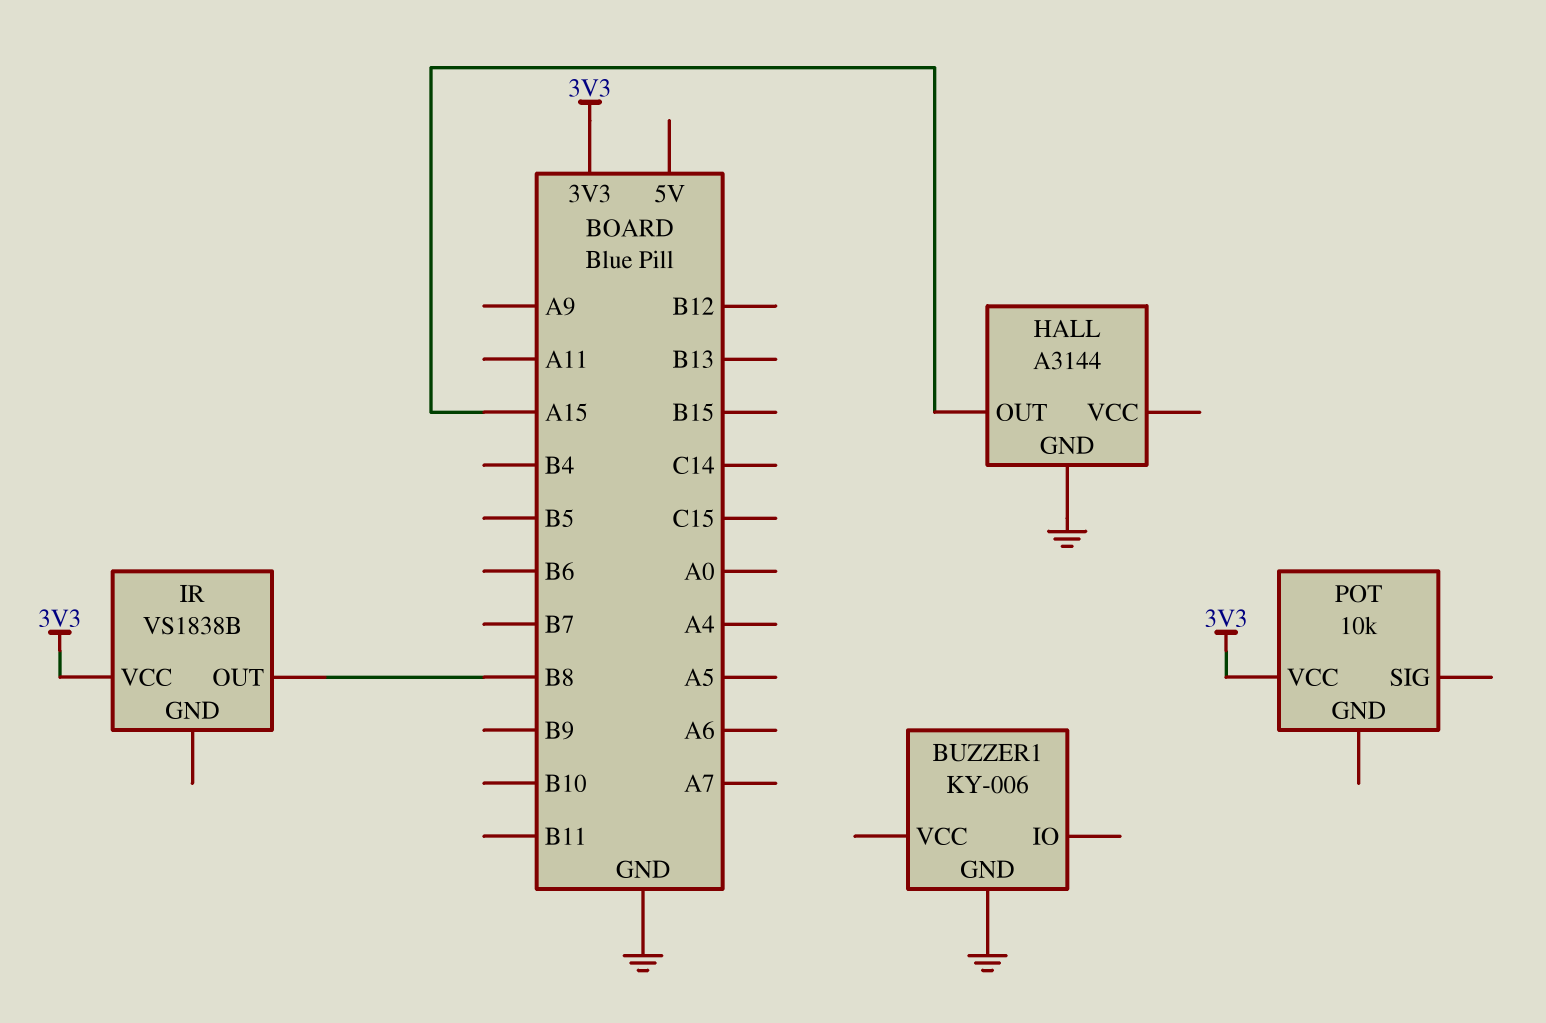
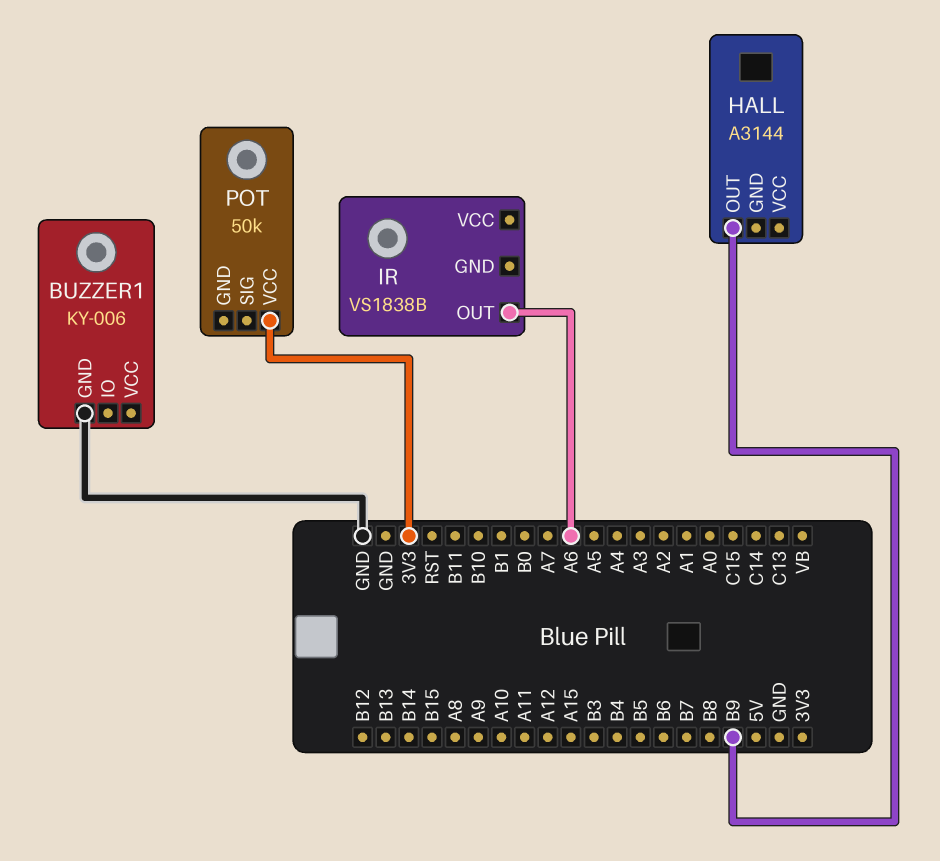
HALL pin GND: GND -> none
HALL pin OUT: A15 -> B9
IR pin OUT: B8 -> A6
IR pin VCC: 3V3 -> none
POT: 10k -> 50k

